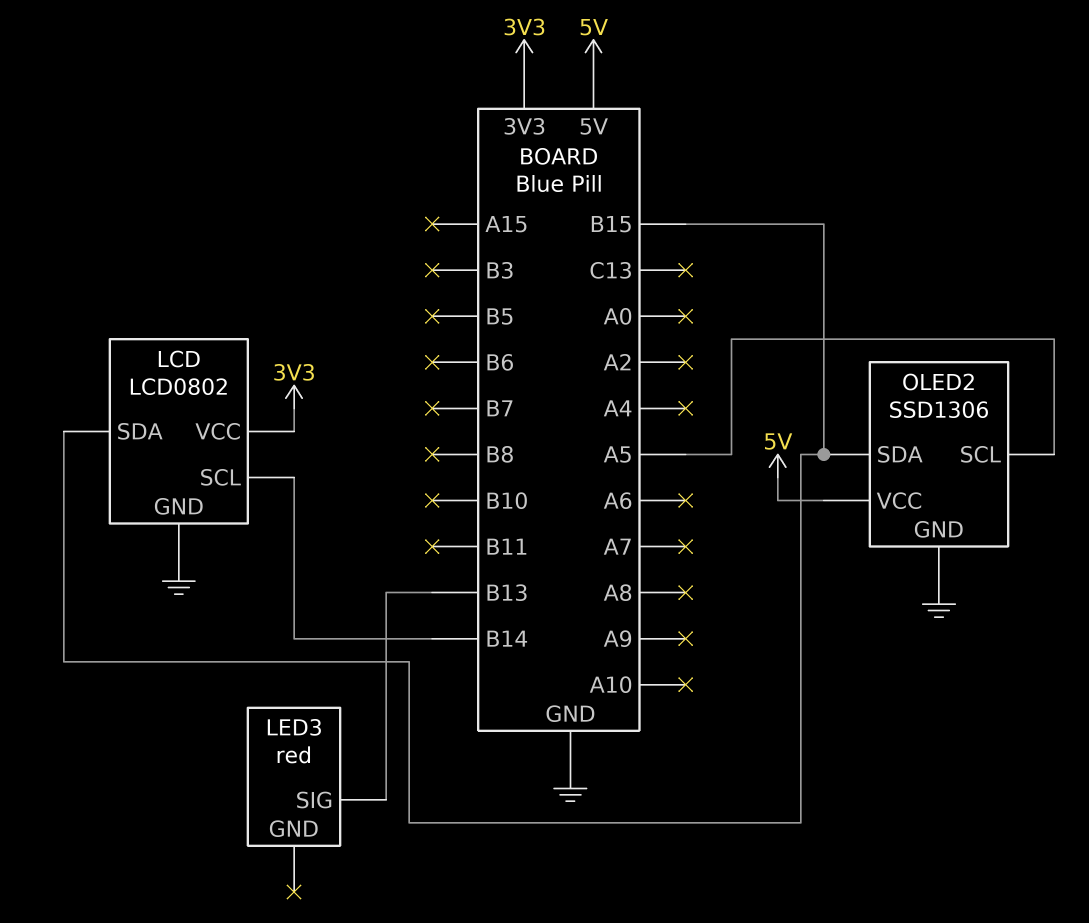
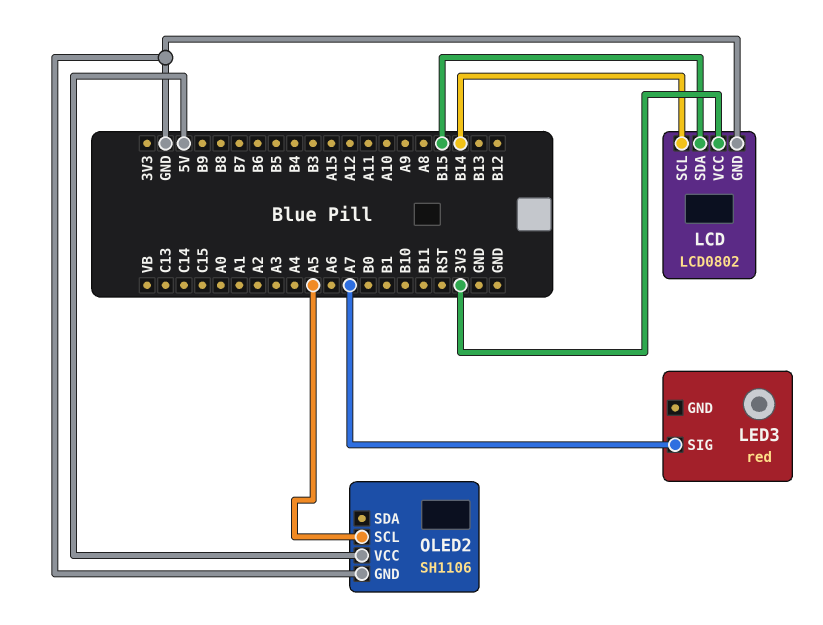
LED3 pin SIG: B13 -> A7
OLED2: SSD1306 -> SH1106
OLED2 pin SDA: B15 -> none

